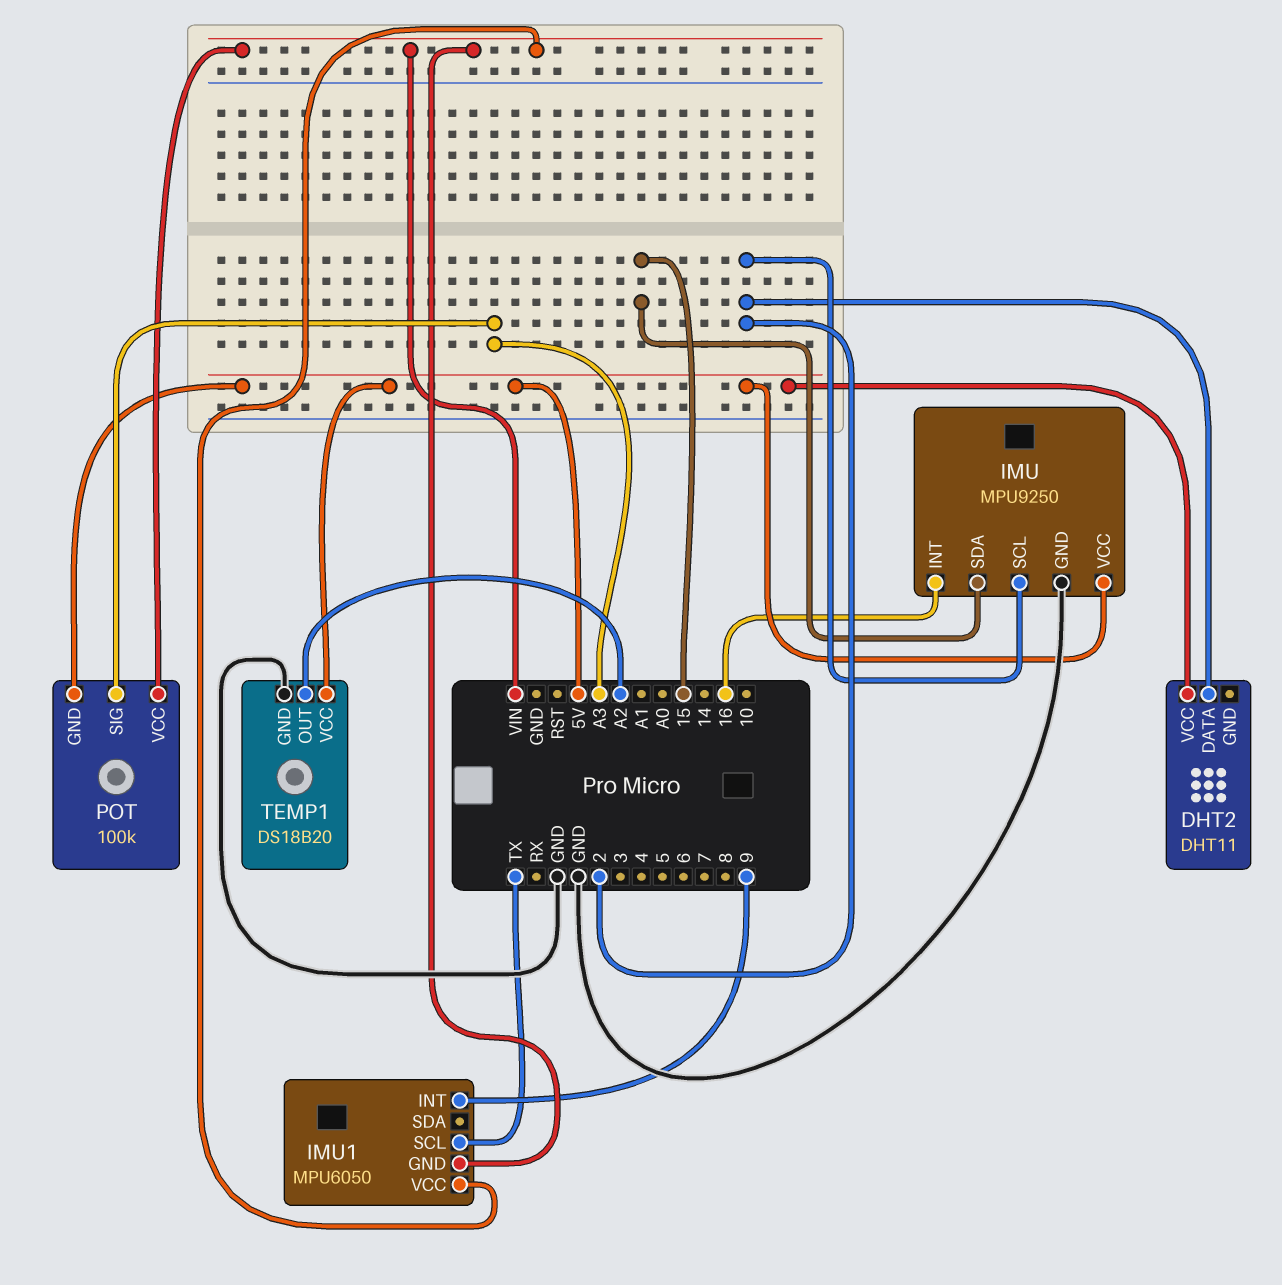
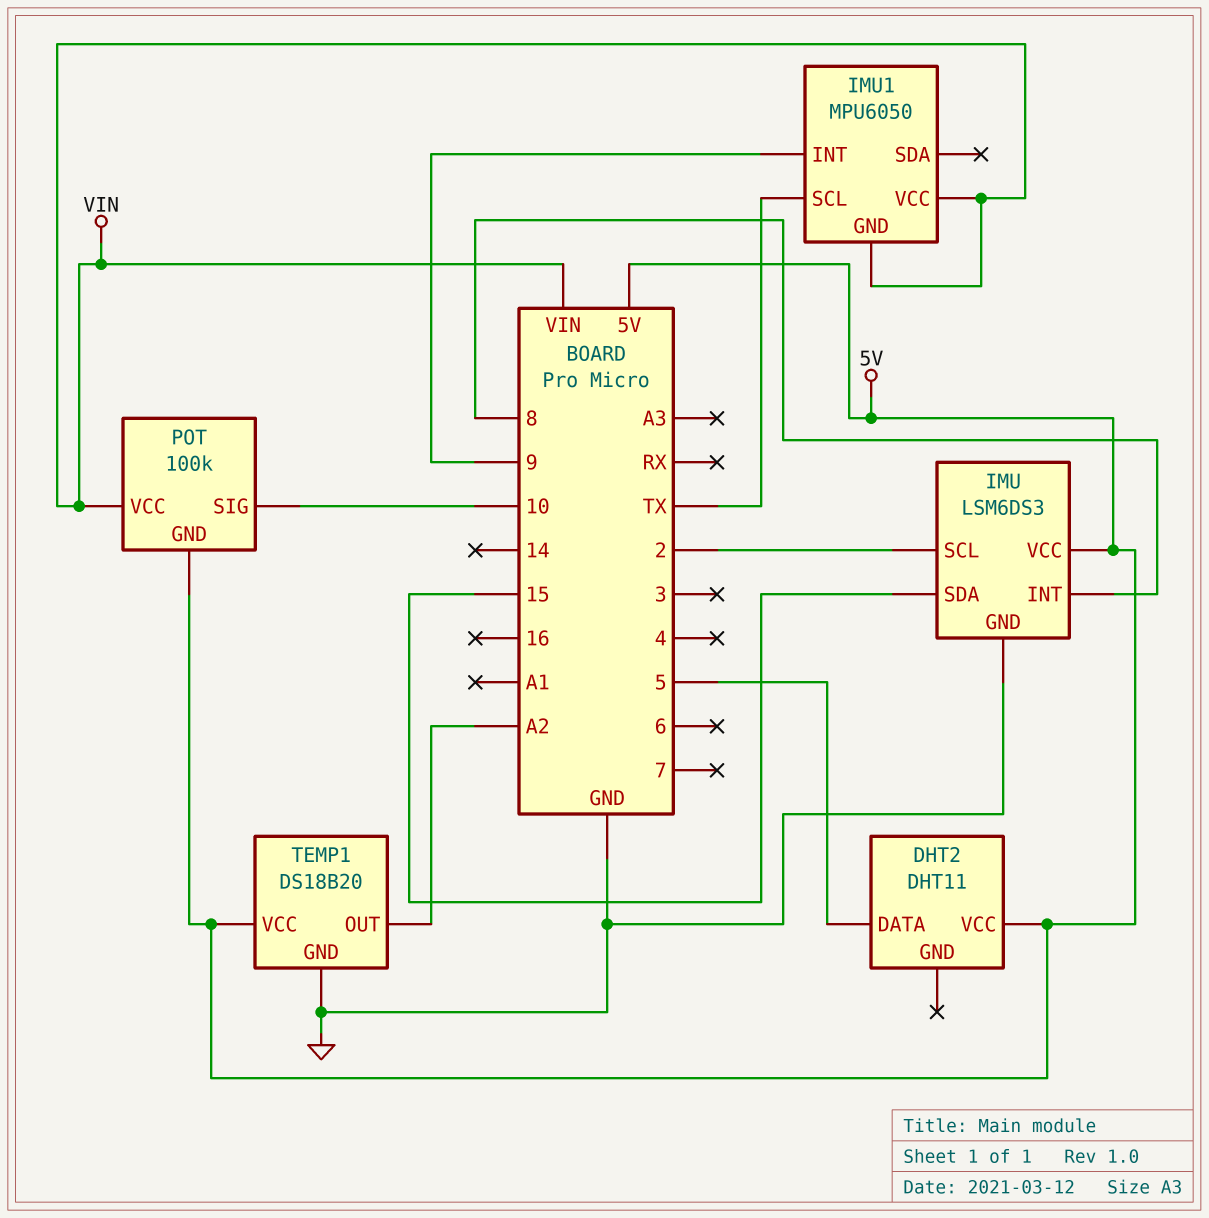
DHT2 pin DATA: 2 -> 5
IMU: MPU9250 -> LSM6DS3
IMU pin INT: 16 -> 8
POT pin SIG: A3 -> 10

